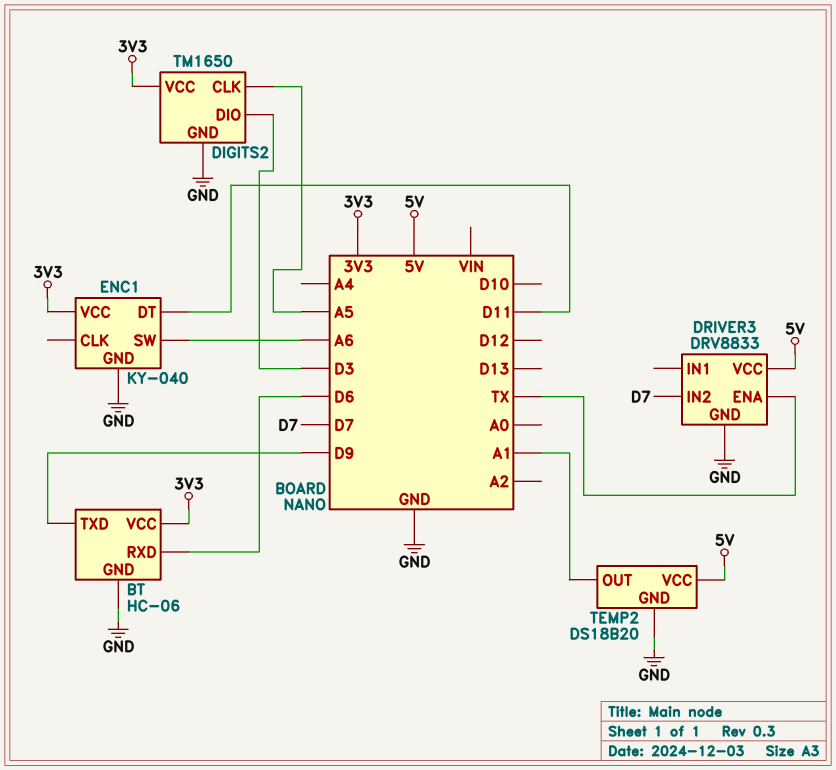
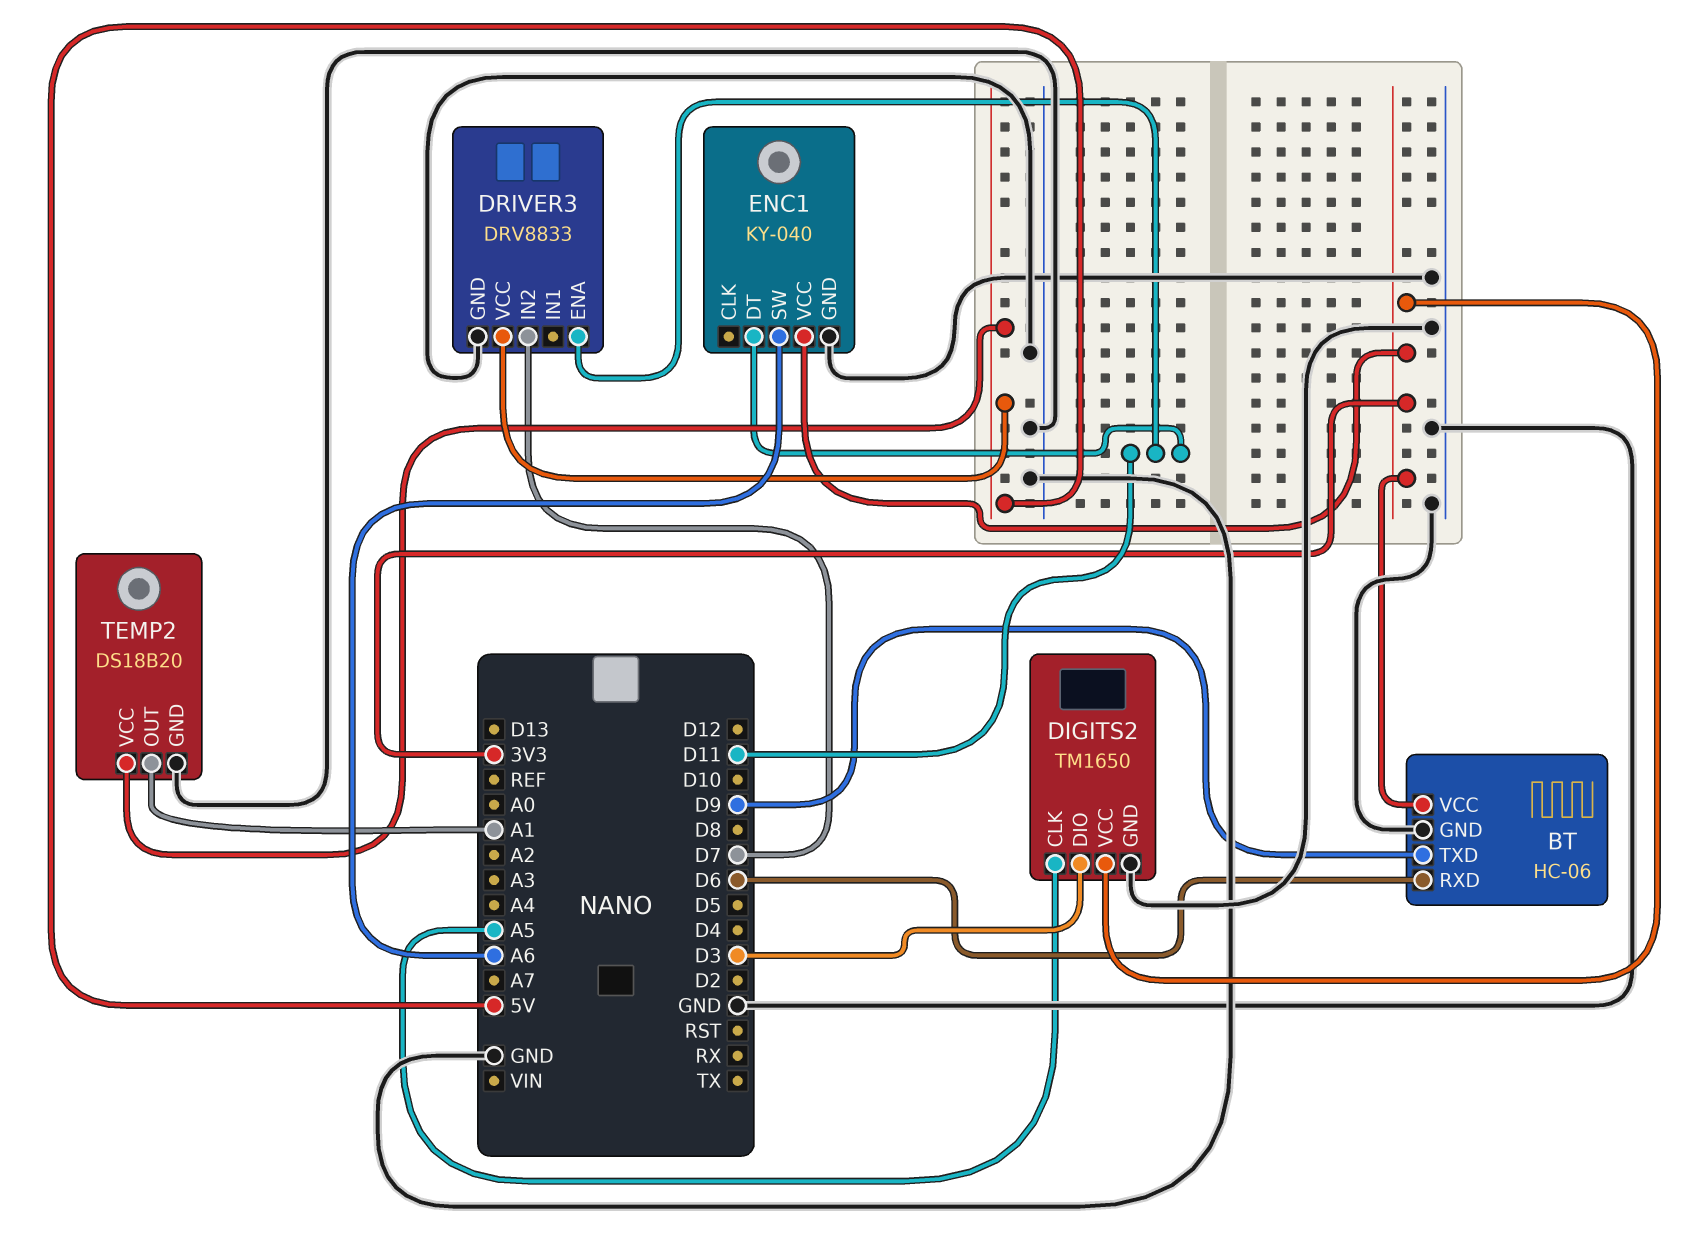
DRIVER3 pin ENA: TX -> D11

